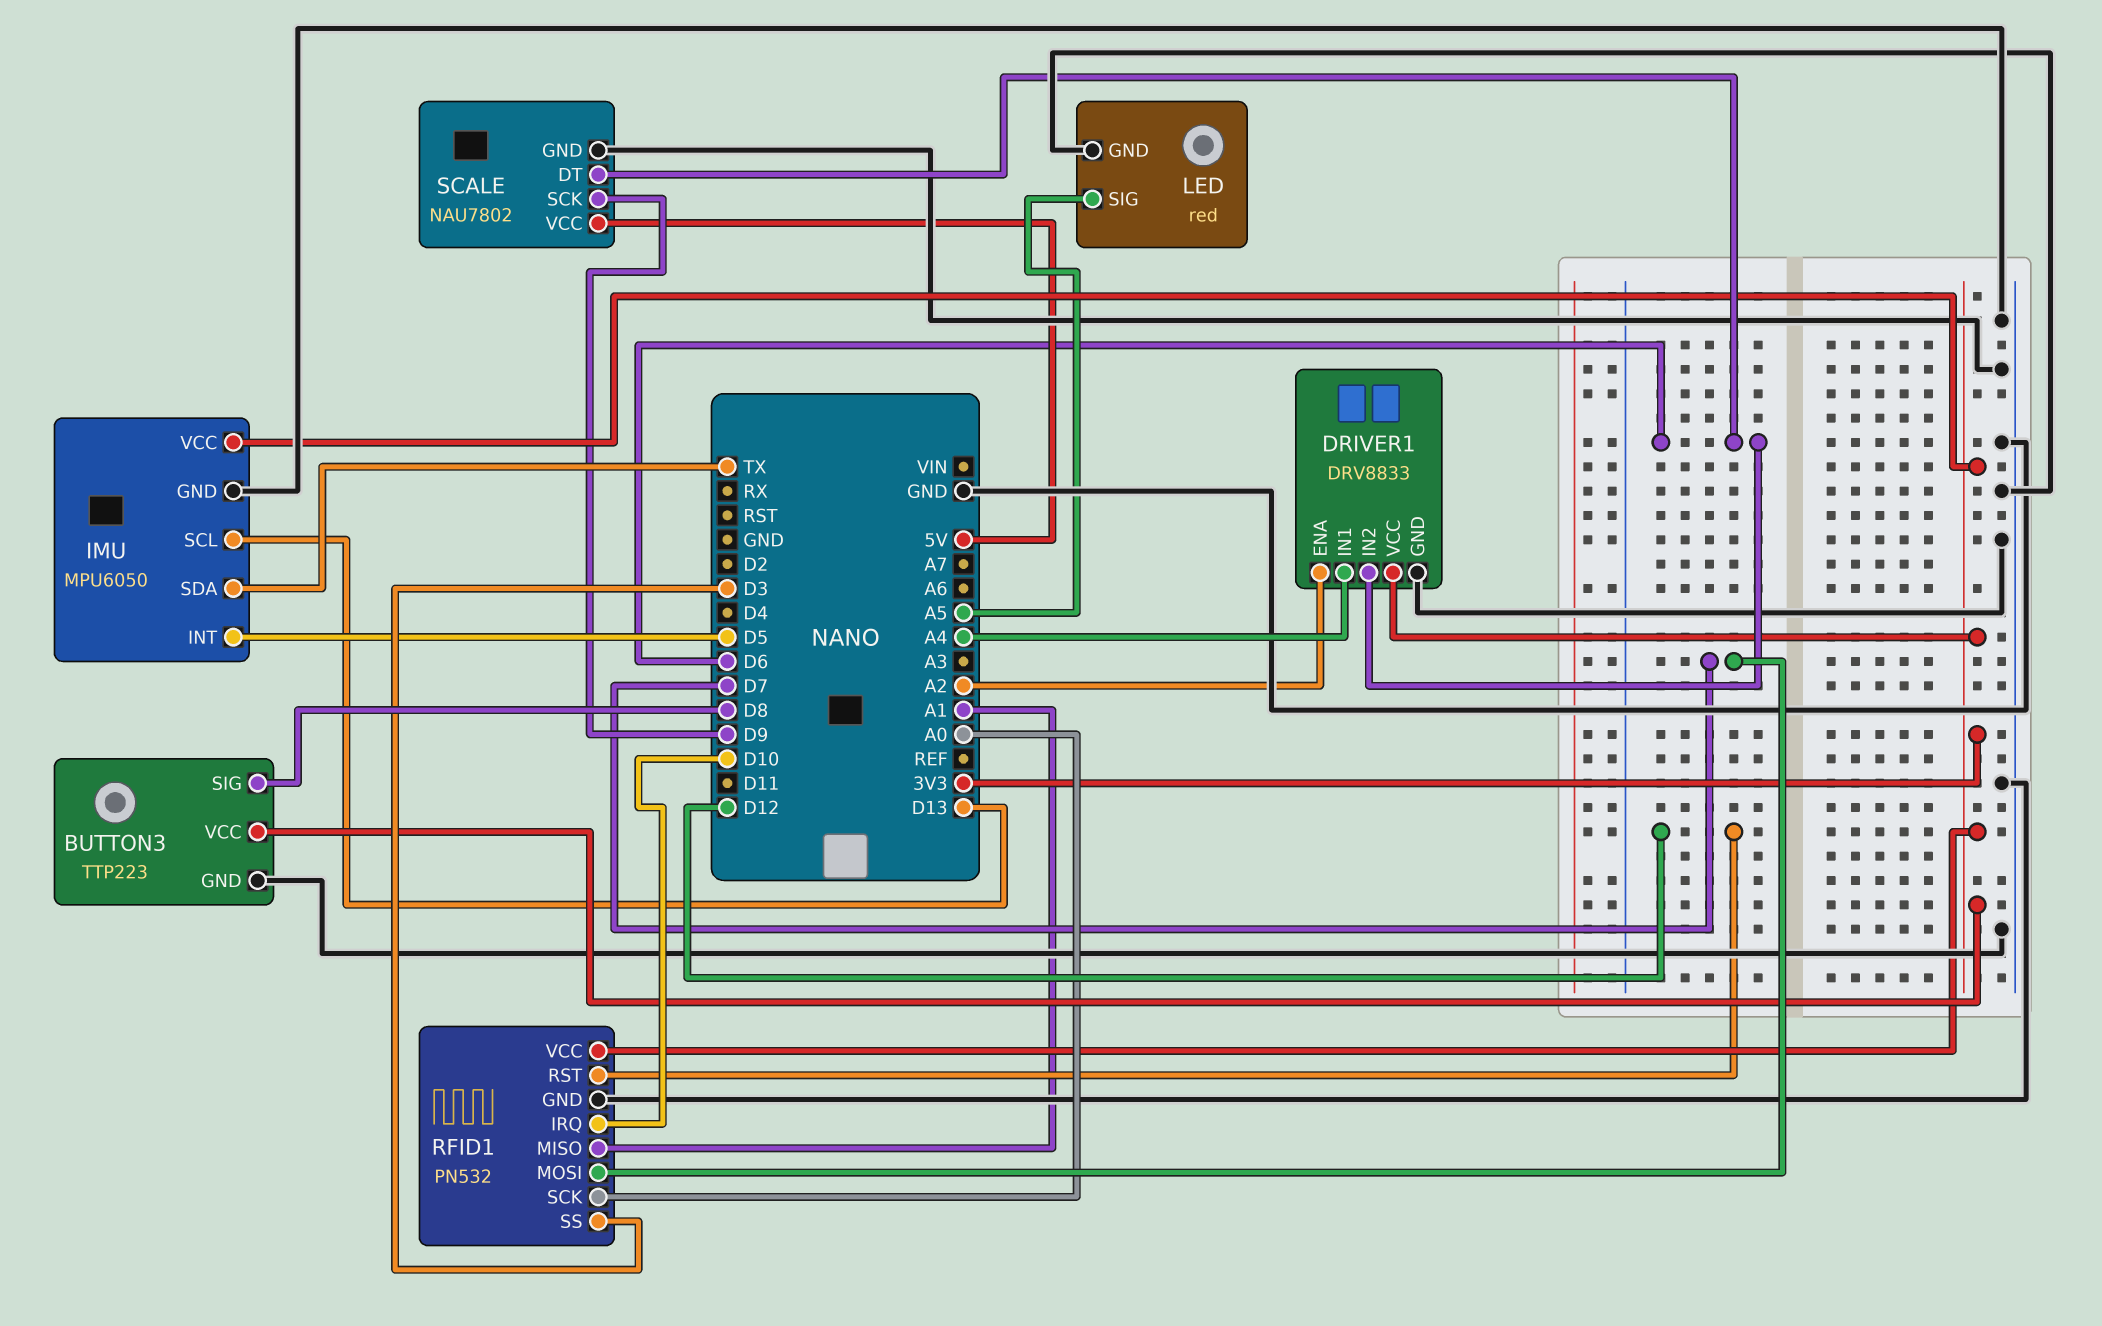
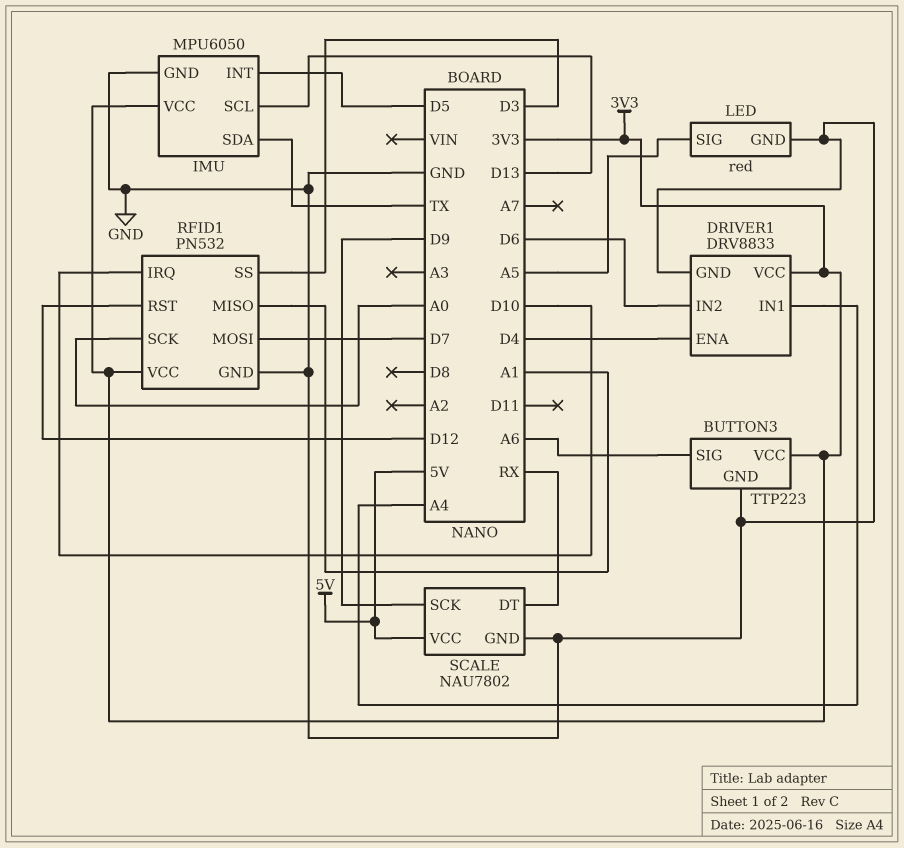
BUTTON3 pin SIG: D8 -> A6
DRIVER1 pin ENA: A2 -> D4
SCALE pin DT: D6 -> RX

